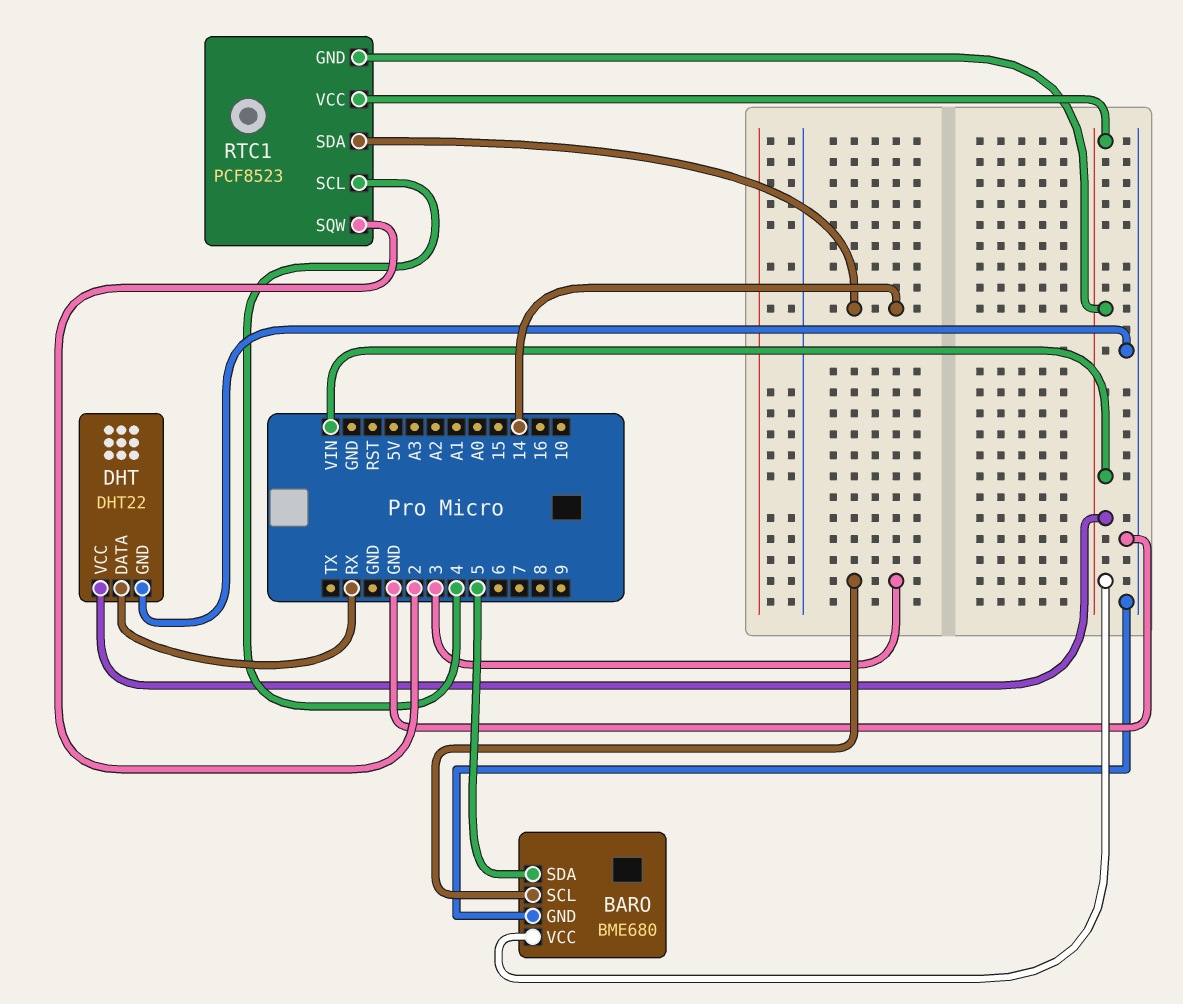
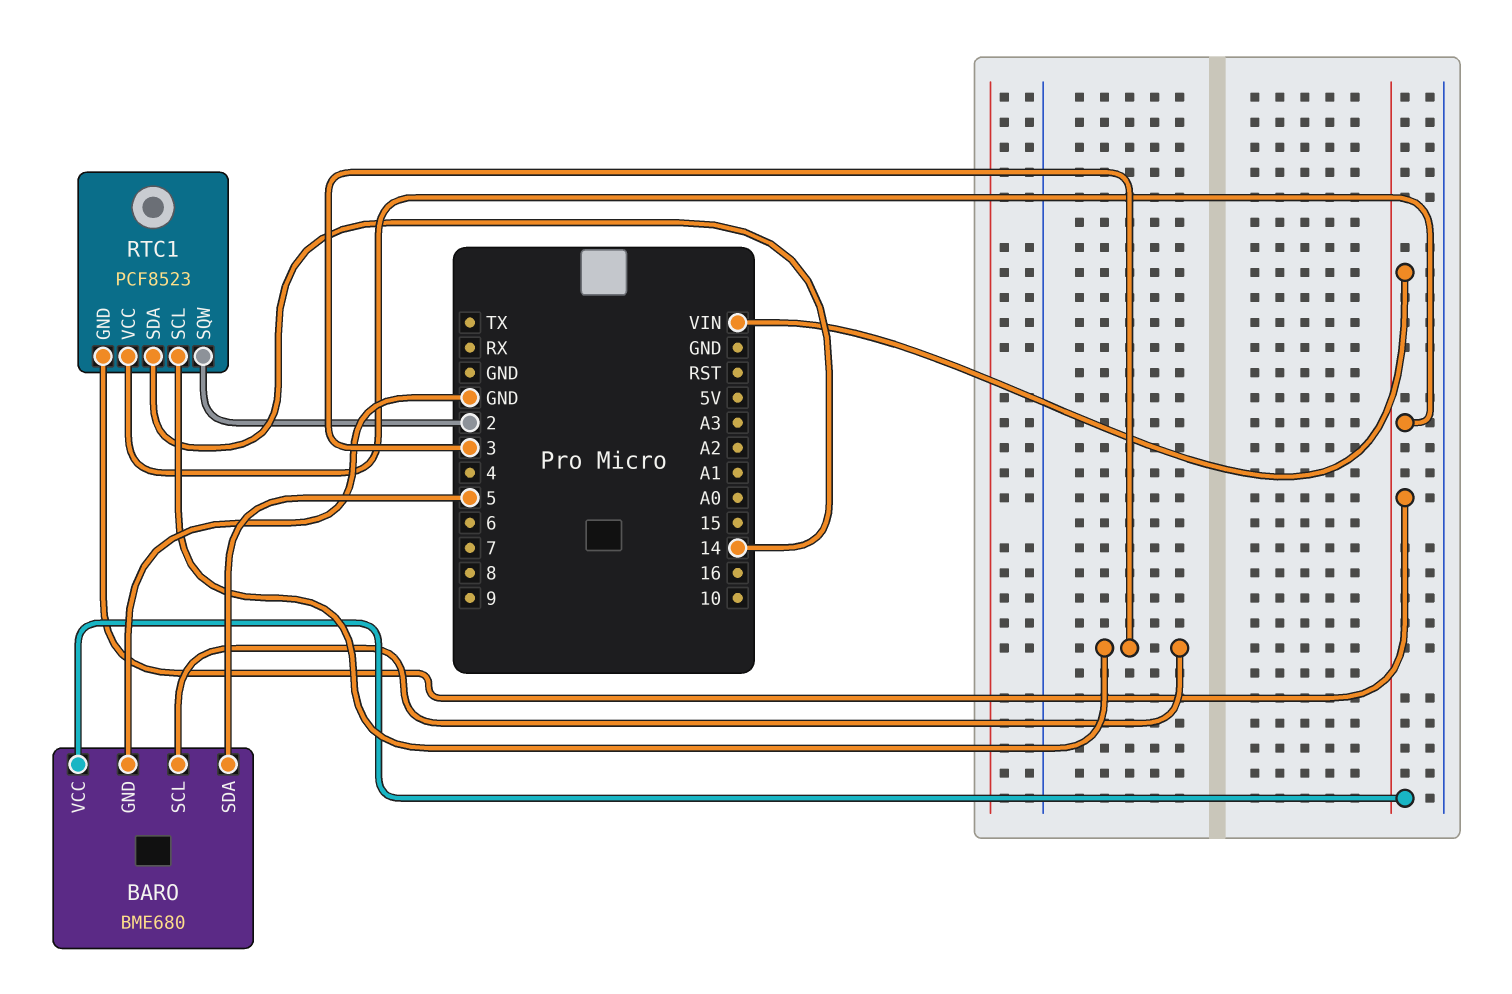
DHT: DHT22 -> none
DHT pin DATA: RX -> none
DHT pin GND: GND -> none
DHT pin VCC: VIN -> none
RTC1 pin SCL: 4 -> 3

